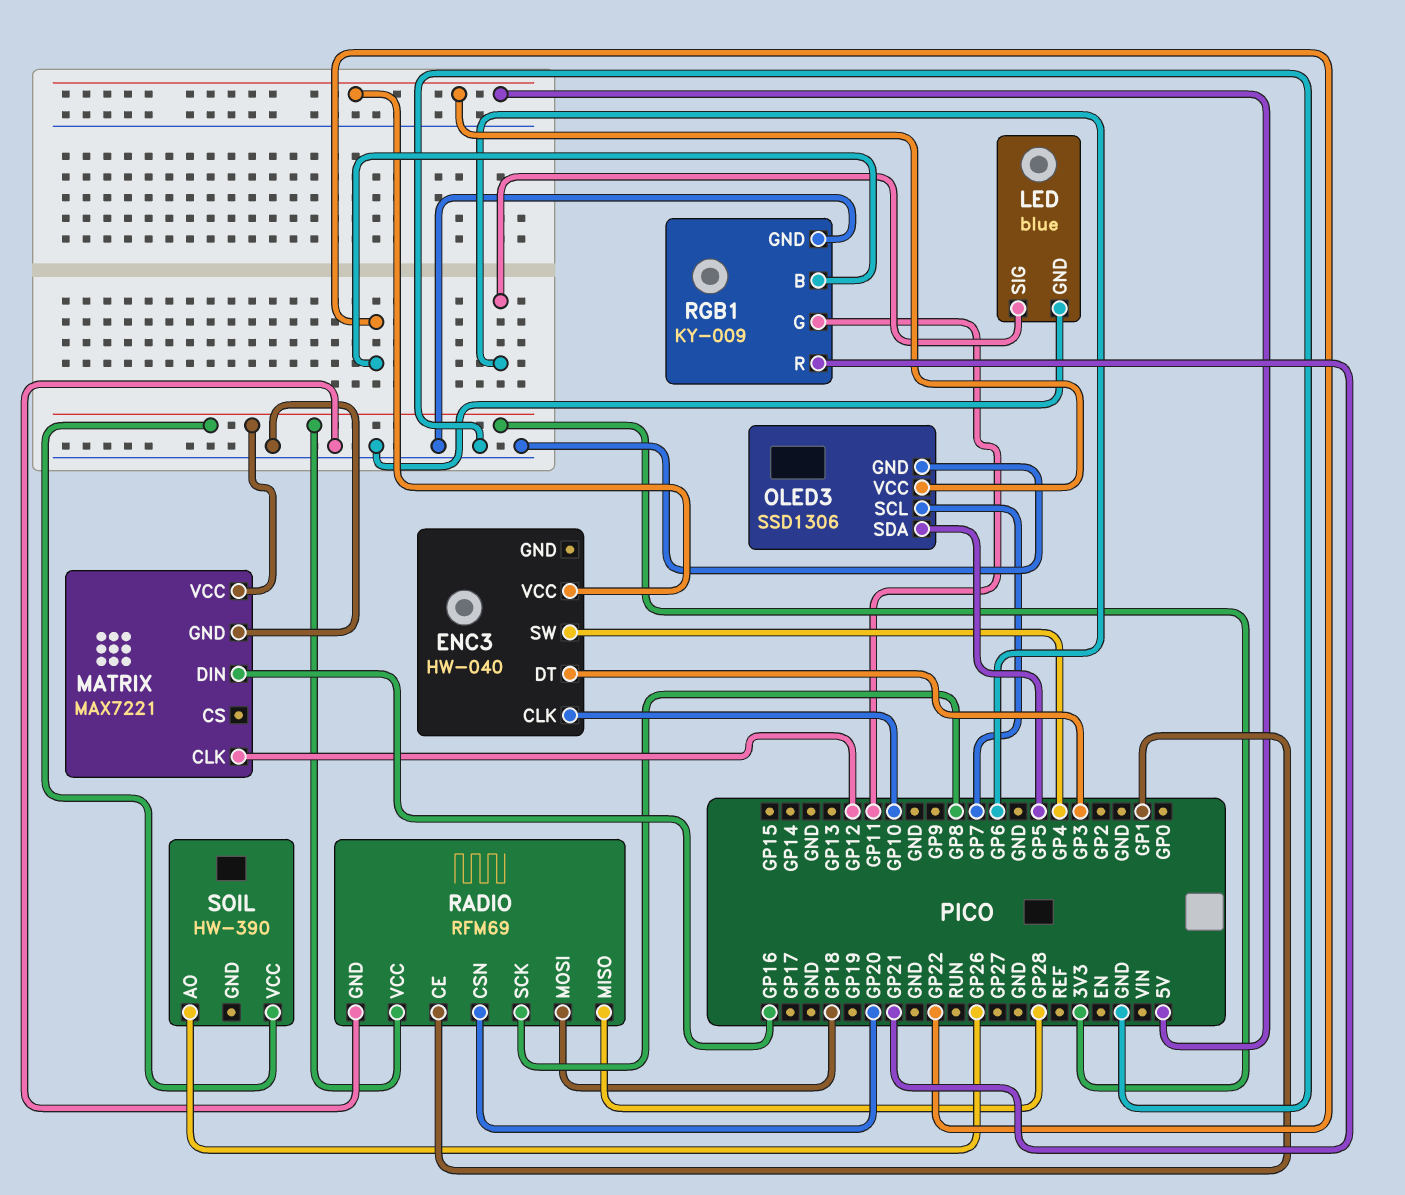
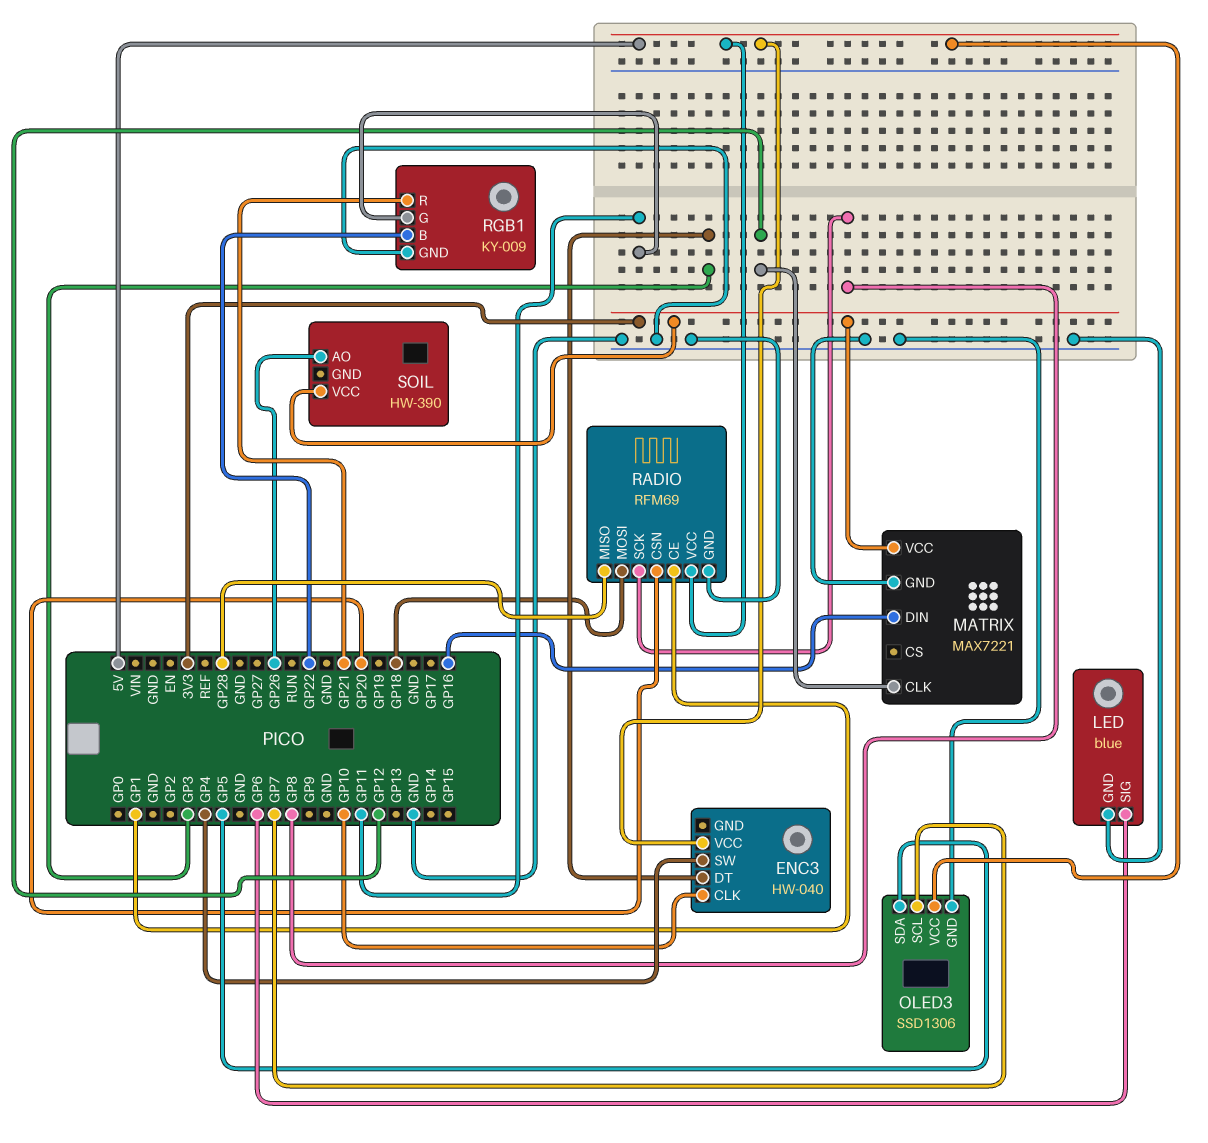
RADIO pin VCC: 3V3 -> 5V

